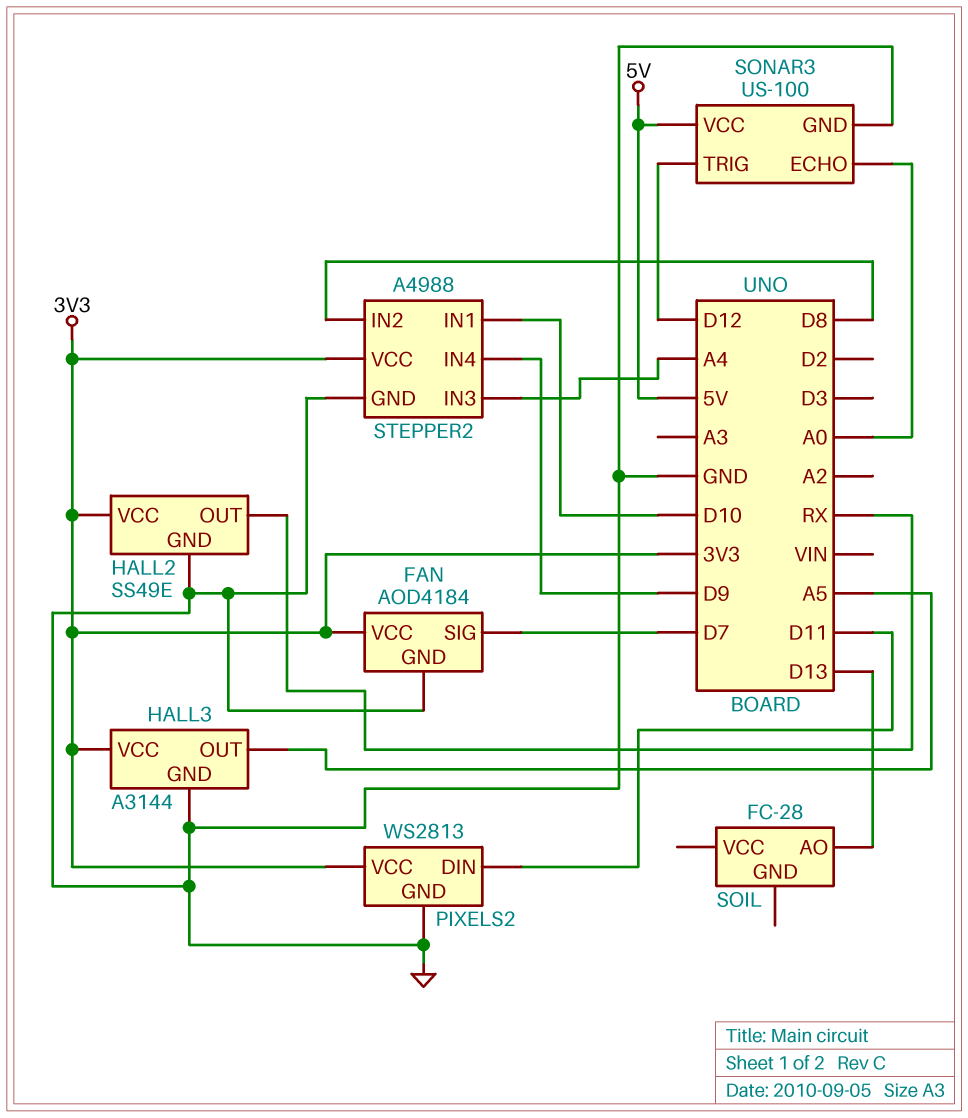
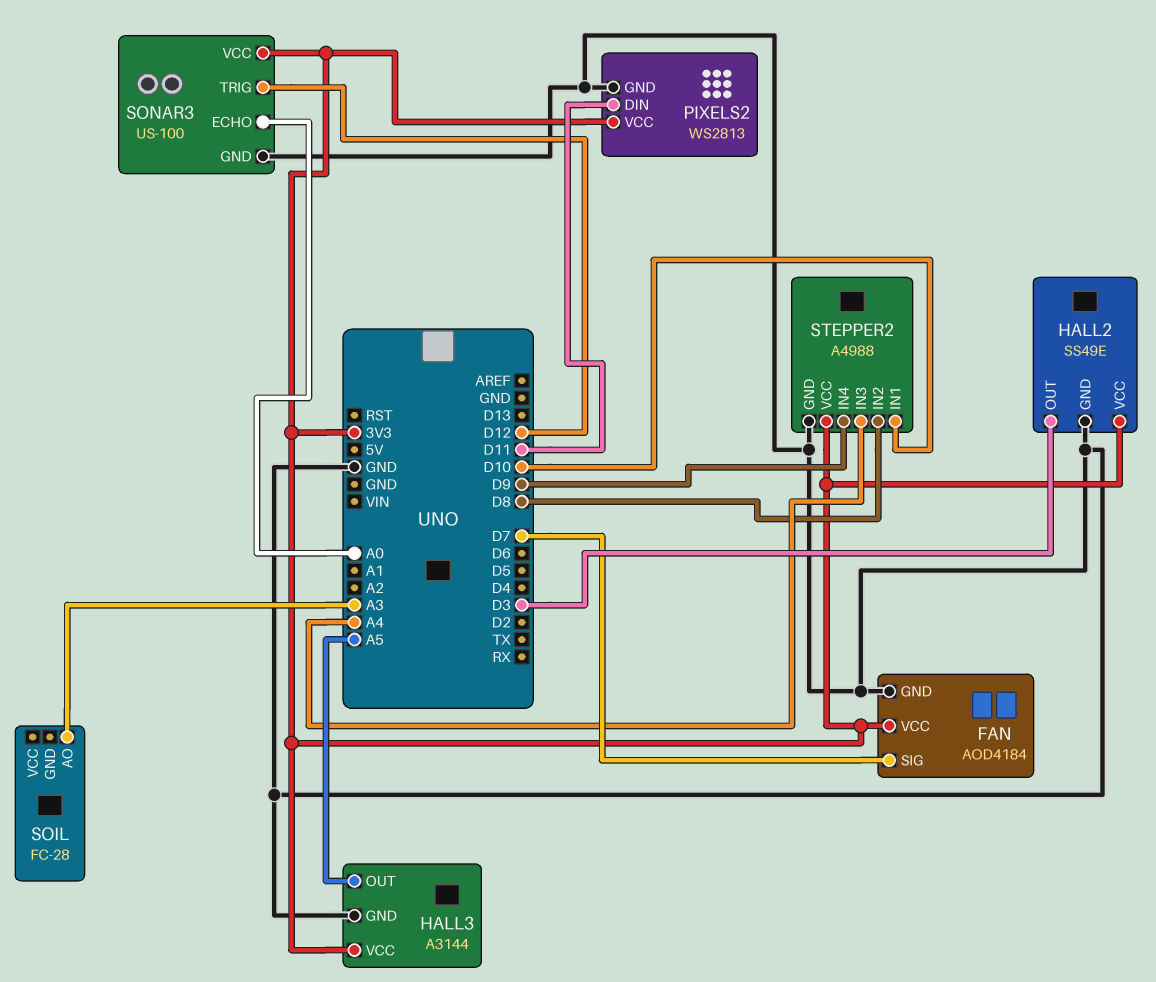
HALL2 pin OUT: RX -> D3
SOIL pin AO: D13 -> A3
SONAR3 pin VCC: 5V -> 3V3

